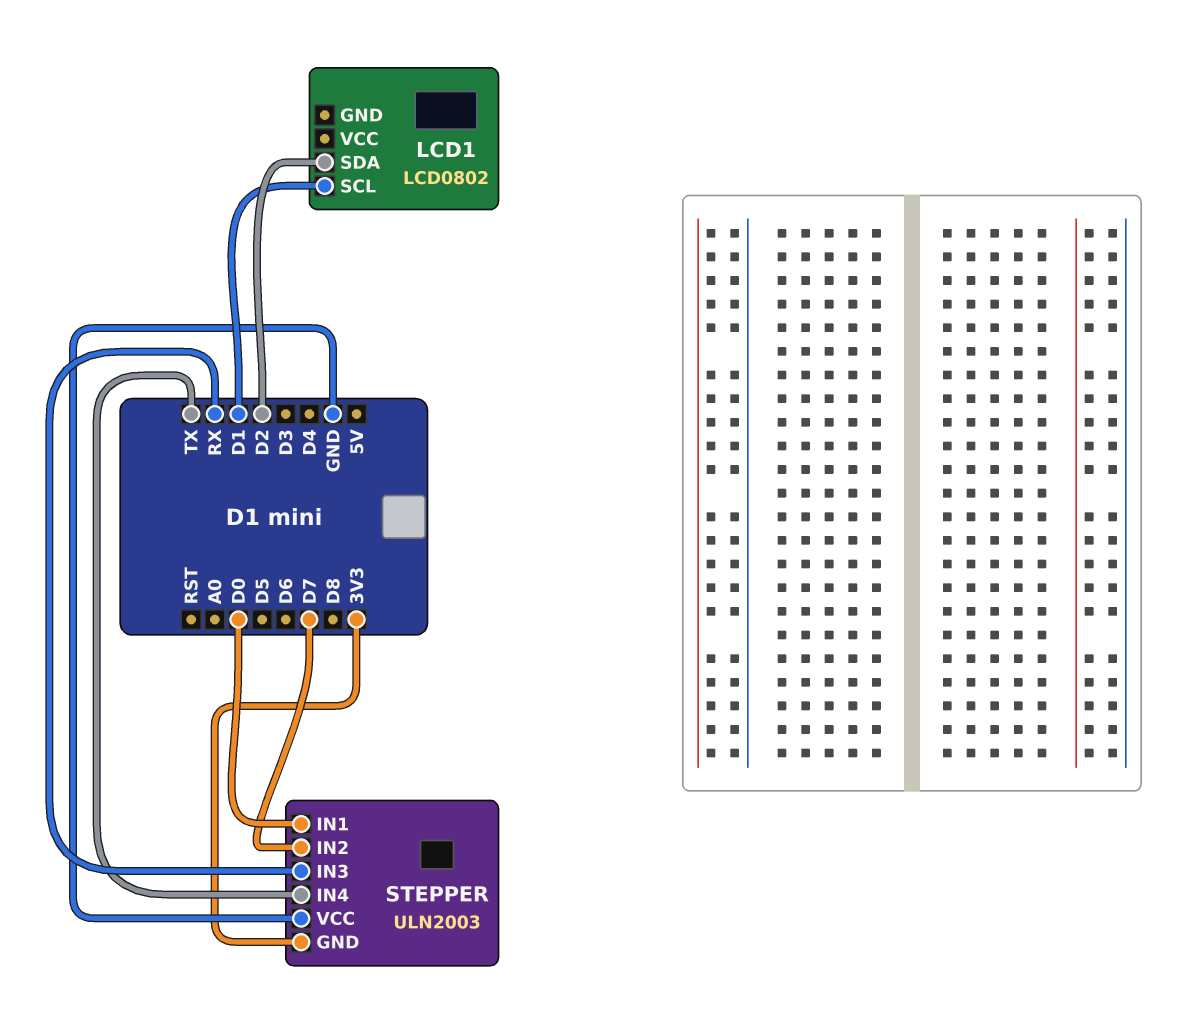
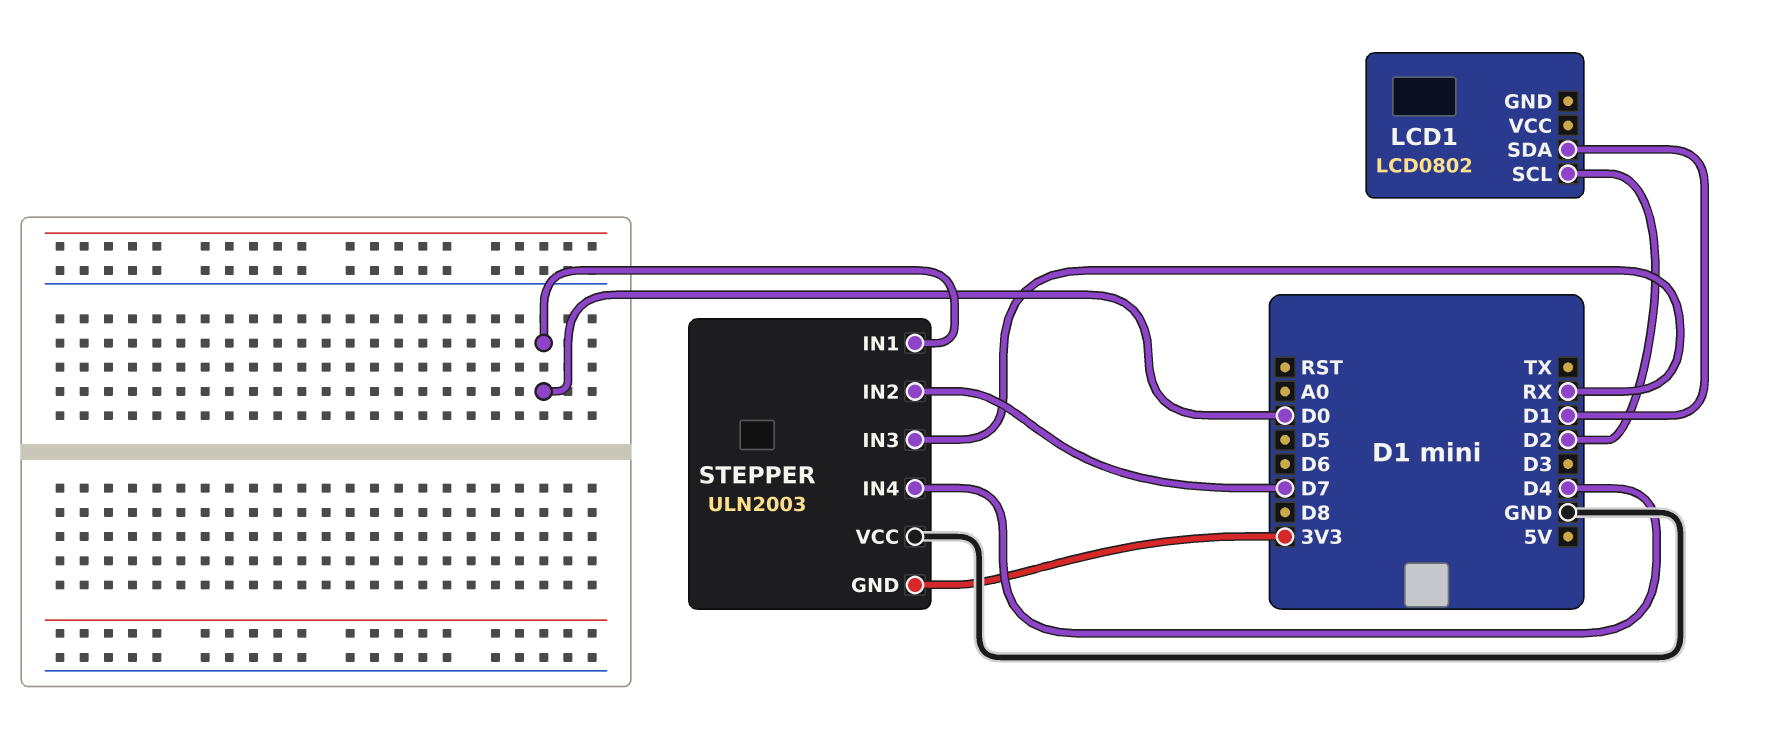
LCD1 pin SCL: D1 -> D2
LCD1 pin SDA: D2 -> D1
STEPPER pin IN4: TX -> D4

